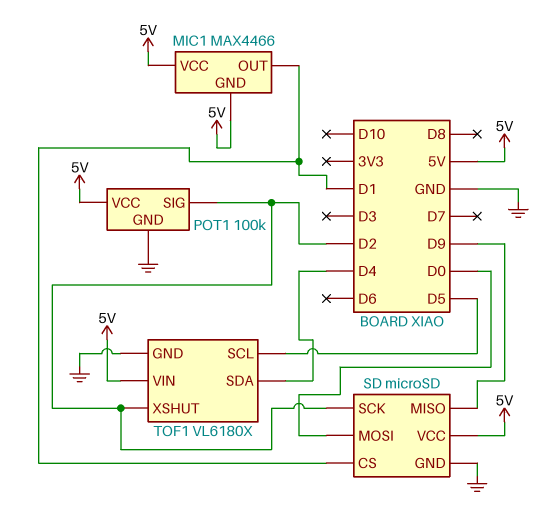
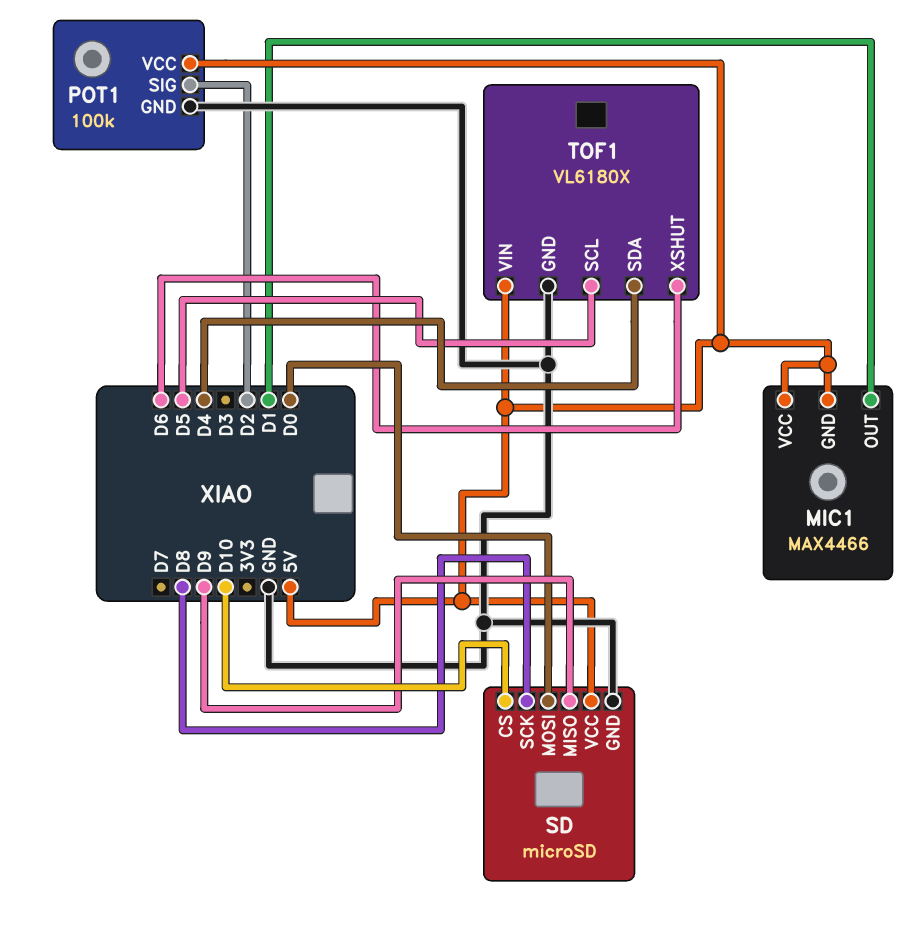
SD pin CS: D1 -> D10
SD pin SCK: D2 -> D8
TOF1 pin XSHUT: D2 -> D6

